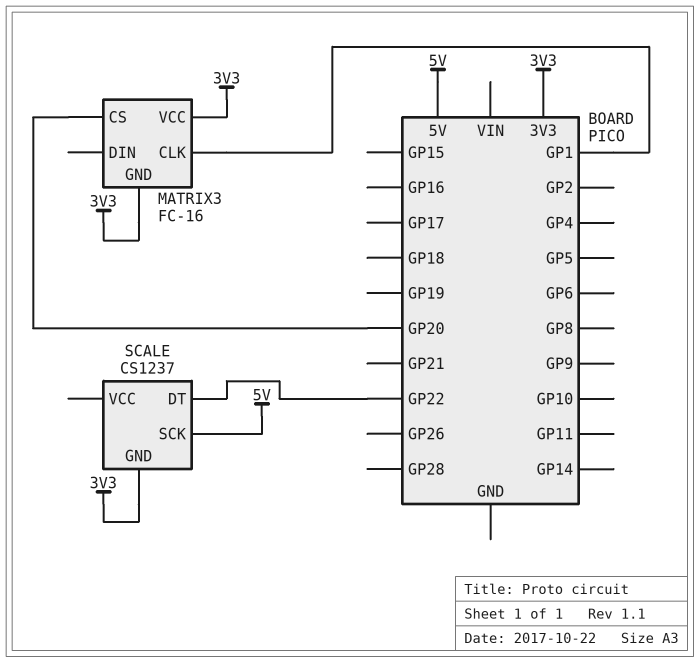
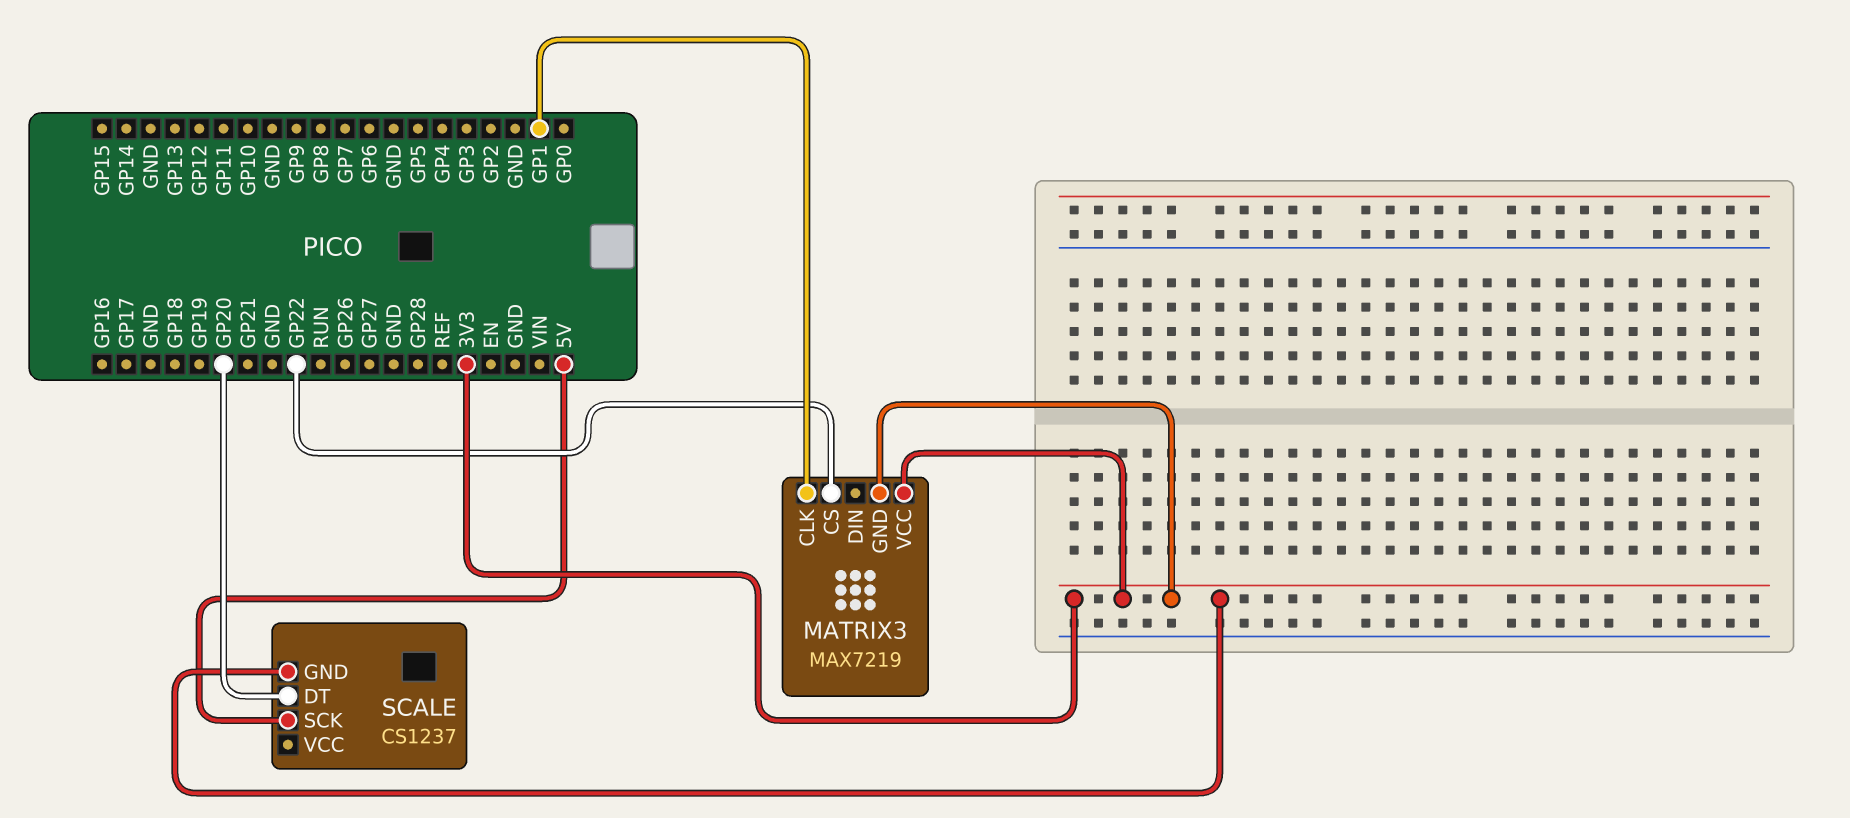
MATRIX3: FC-16 -> MAX7219
MATRIX3 pin CS: GP20 -> GP22
SCALE pin DT: GP22 -> GP20

